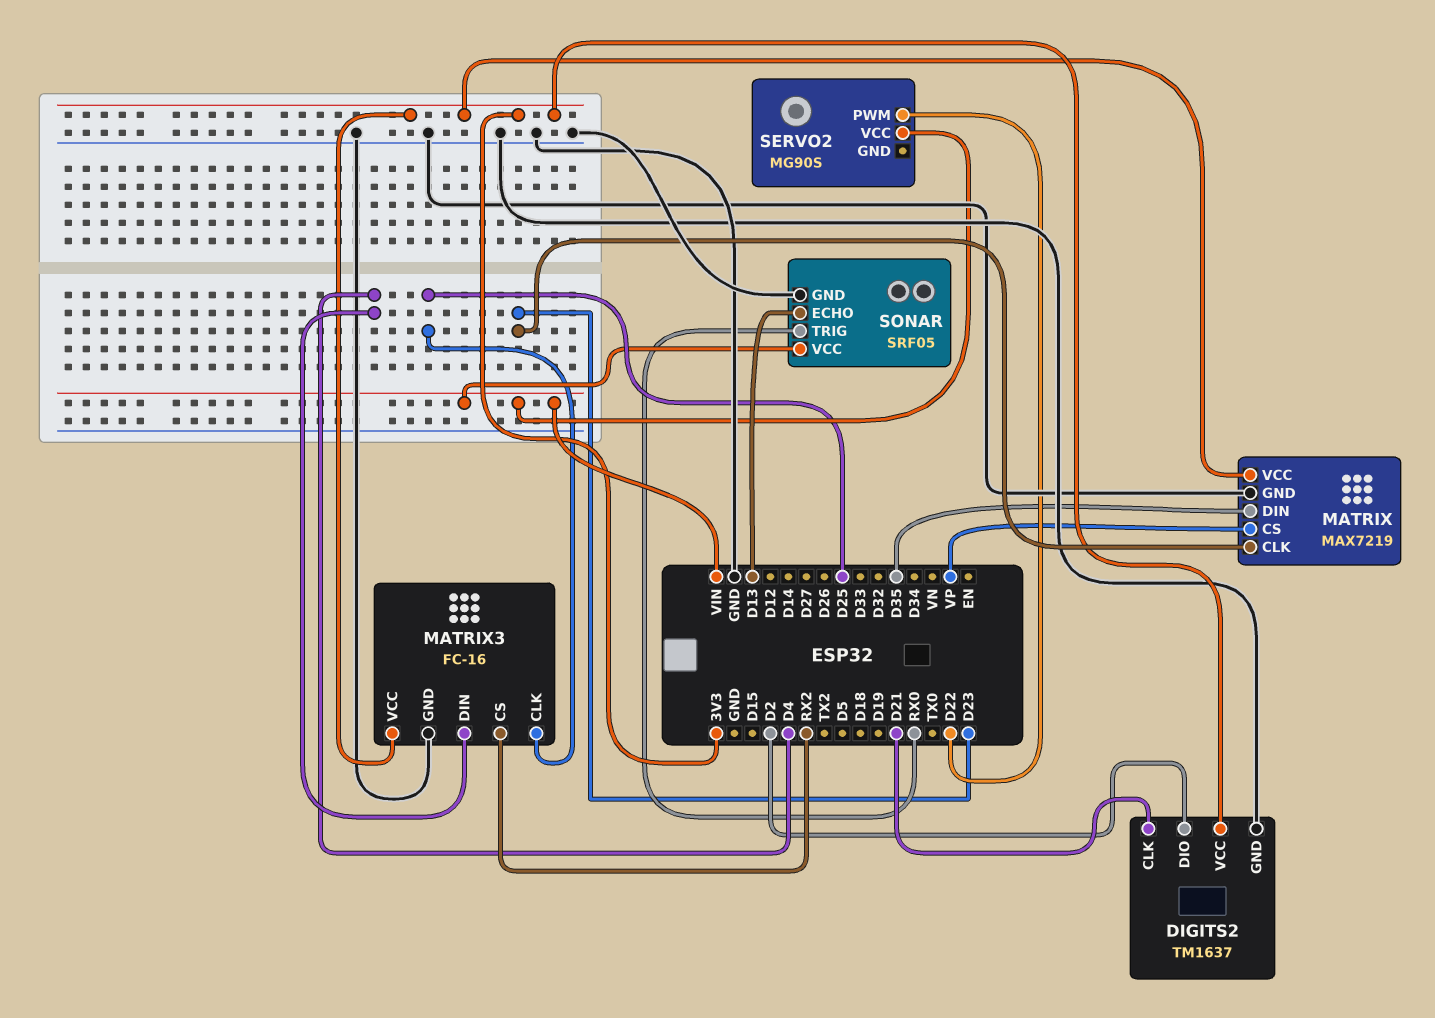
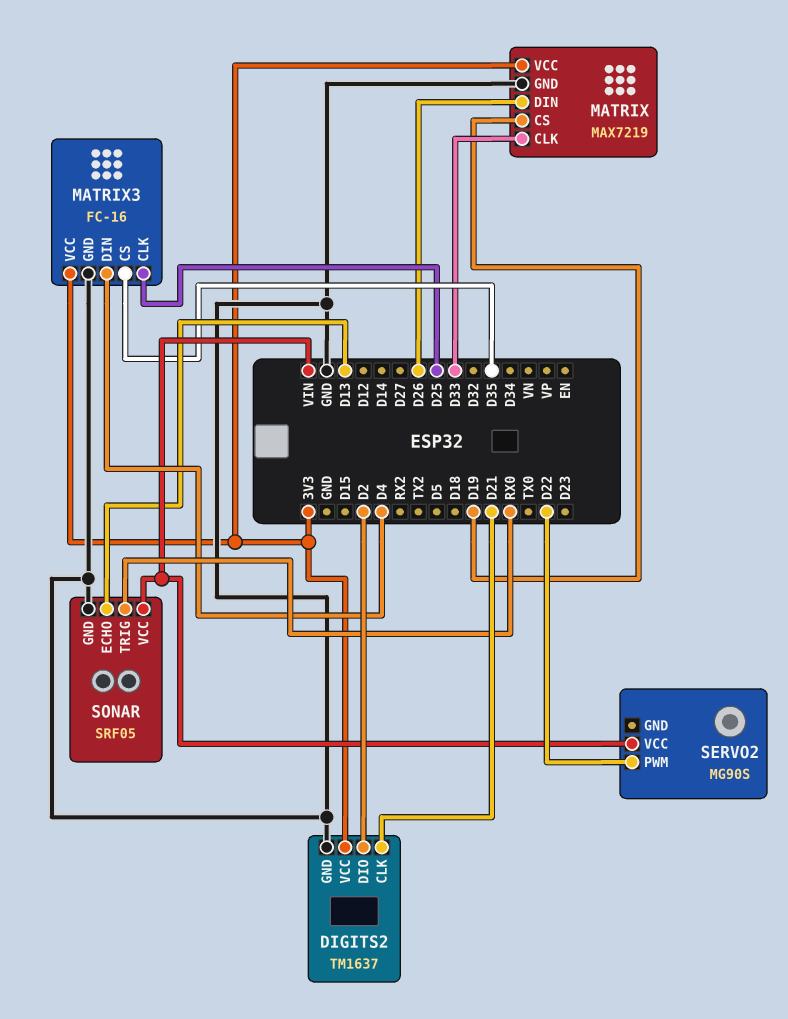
MATRIX pin CLK: D23 -> D33
MATRIX pin CS: VP -> D19
MATRIX pin DIN: D35 -> D26
MATRIX3 pin CS: RX2 -> D35

